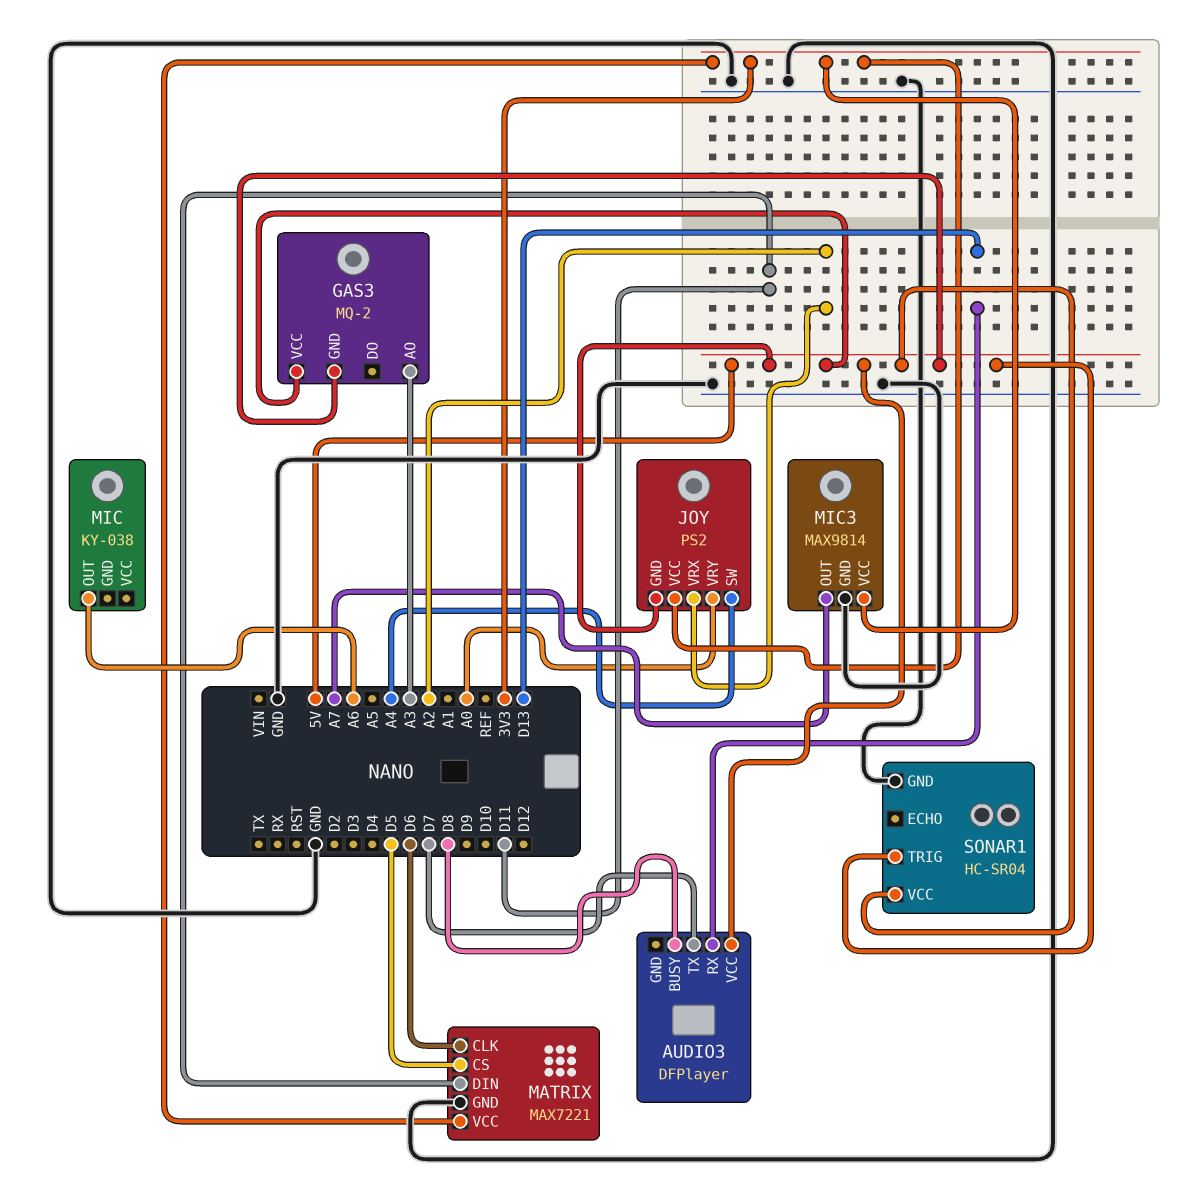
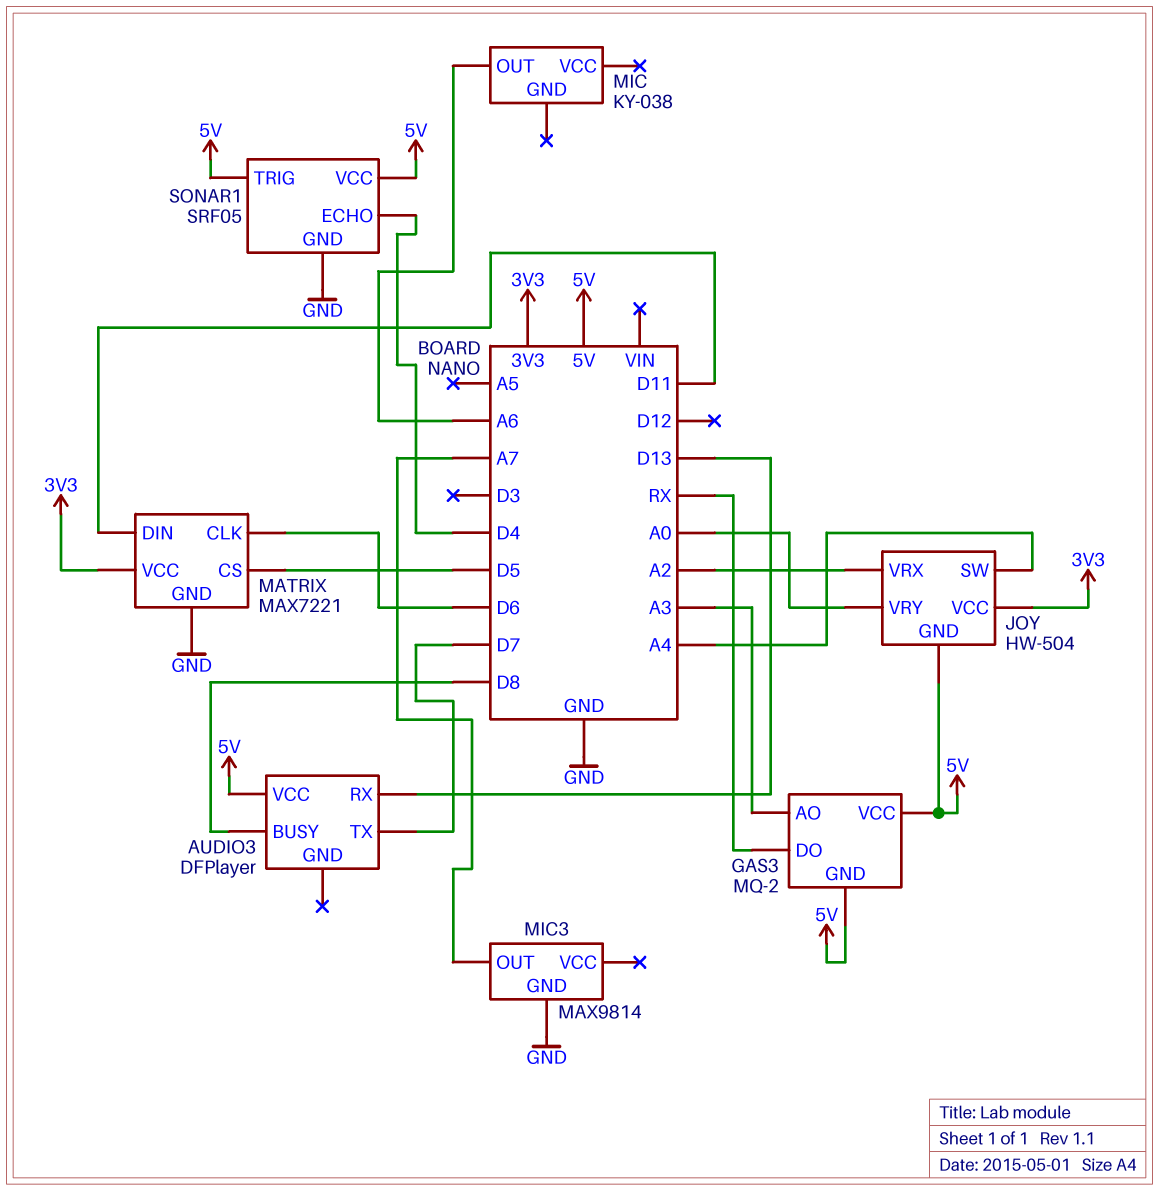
GAS3 pin DO: none -> RX
JOY: PS2 -> HW-504
MIC3 pin VCC: 3V3 -> none
SONAR1: HC-SR04 -> SRF05
SONAR1 pin ECHO: none -> D4

